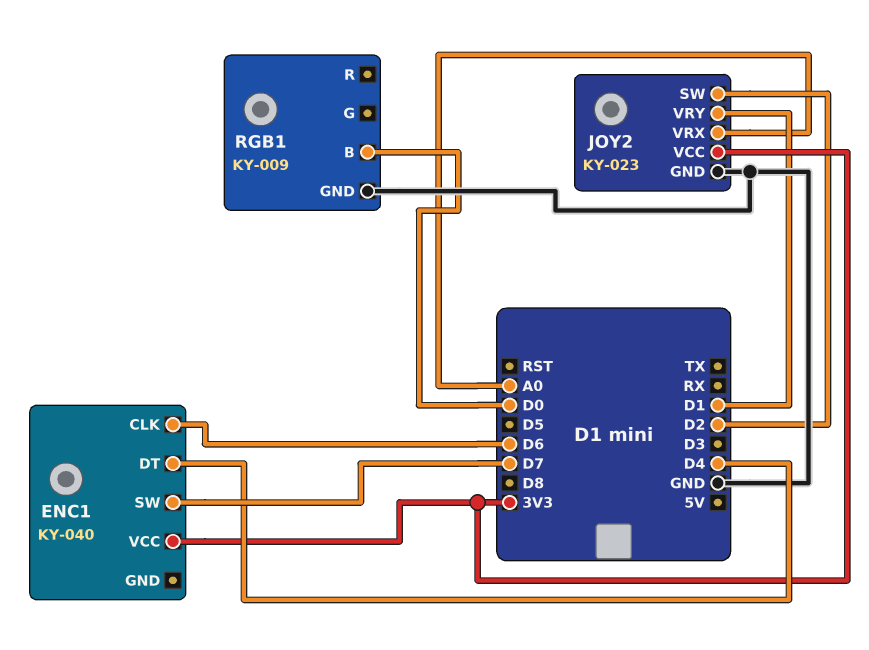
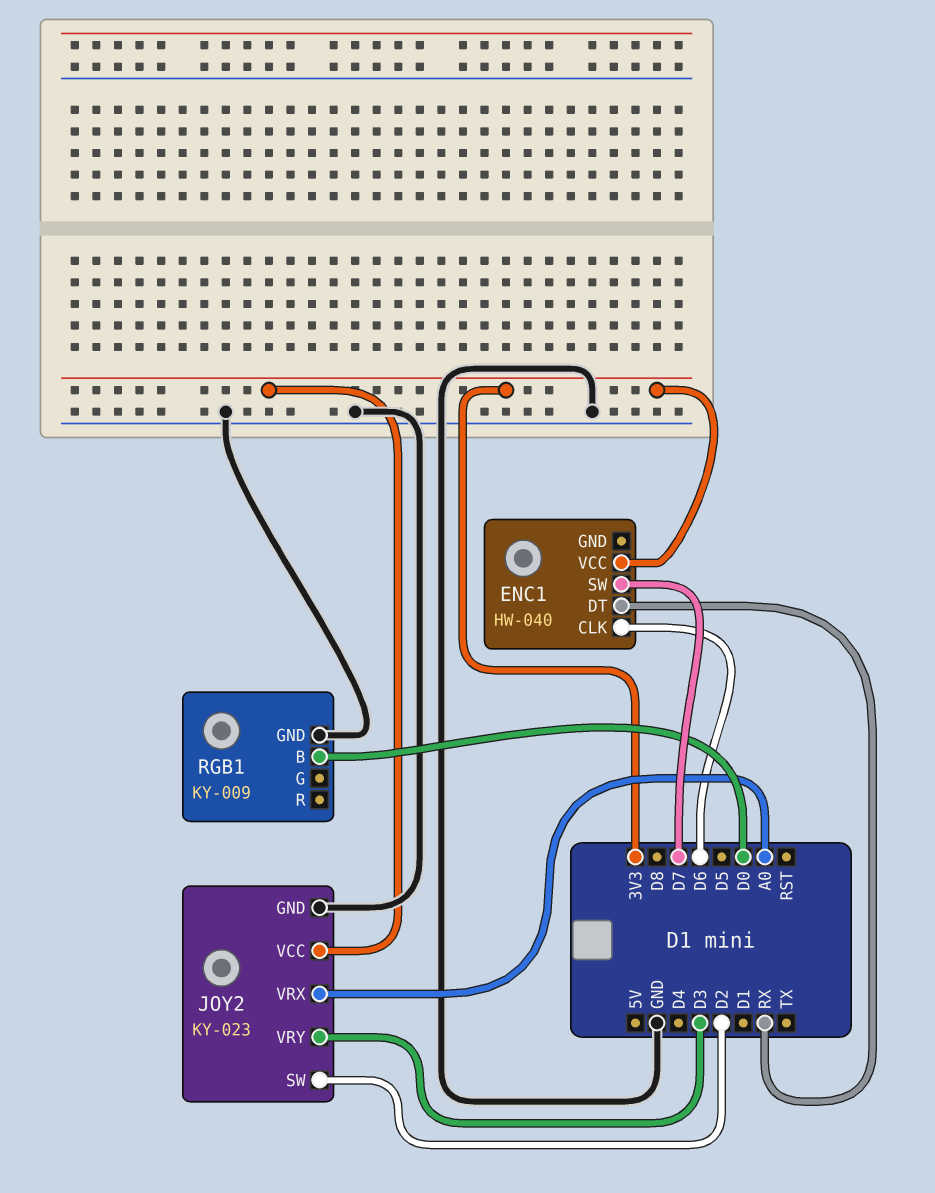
ENC1: KY-040 -> HW-040
ENC1 pin DT: D4 -> RX
JOY2 pin VRY: D1 -> D3

